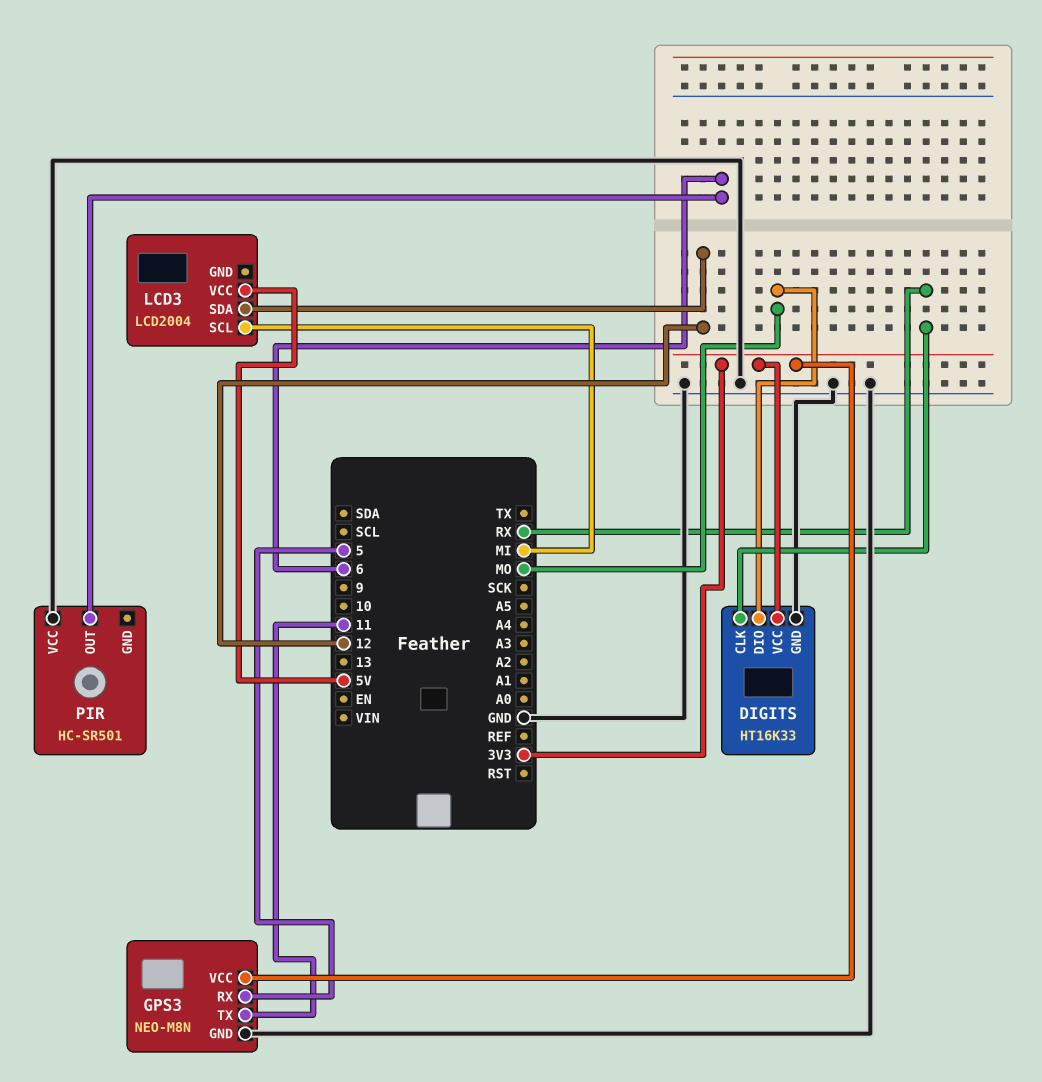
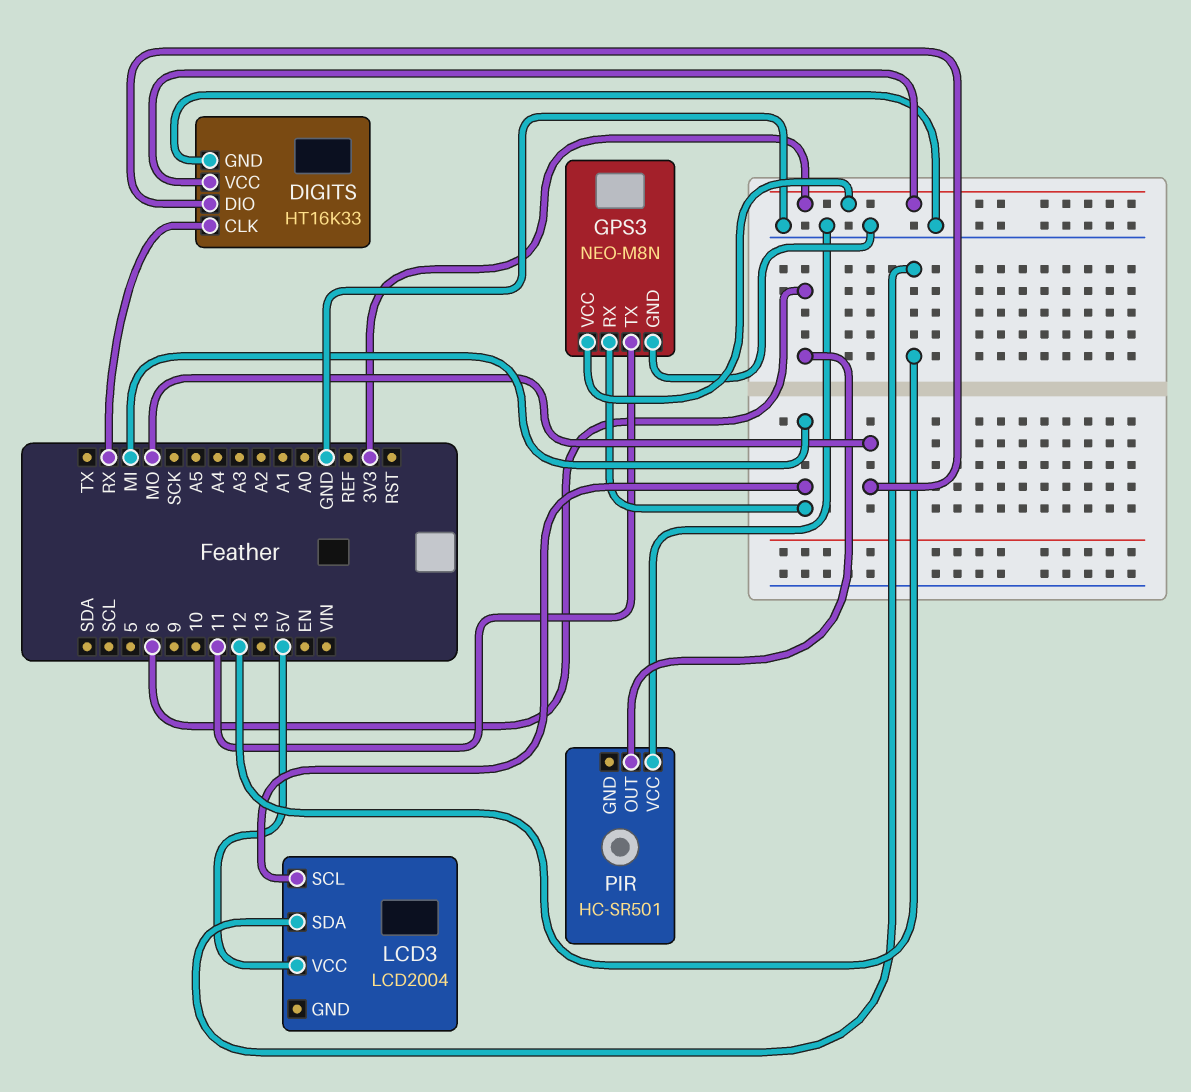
GPS3 pin RX: 5 -> MI

